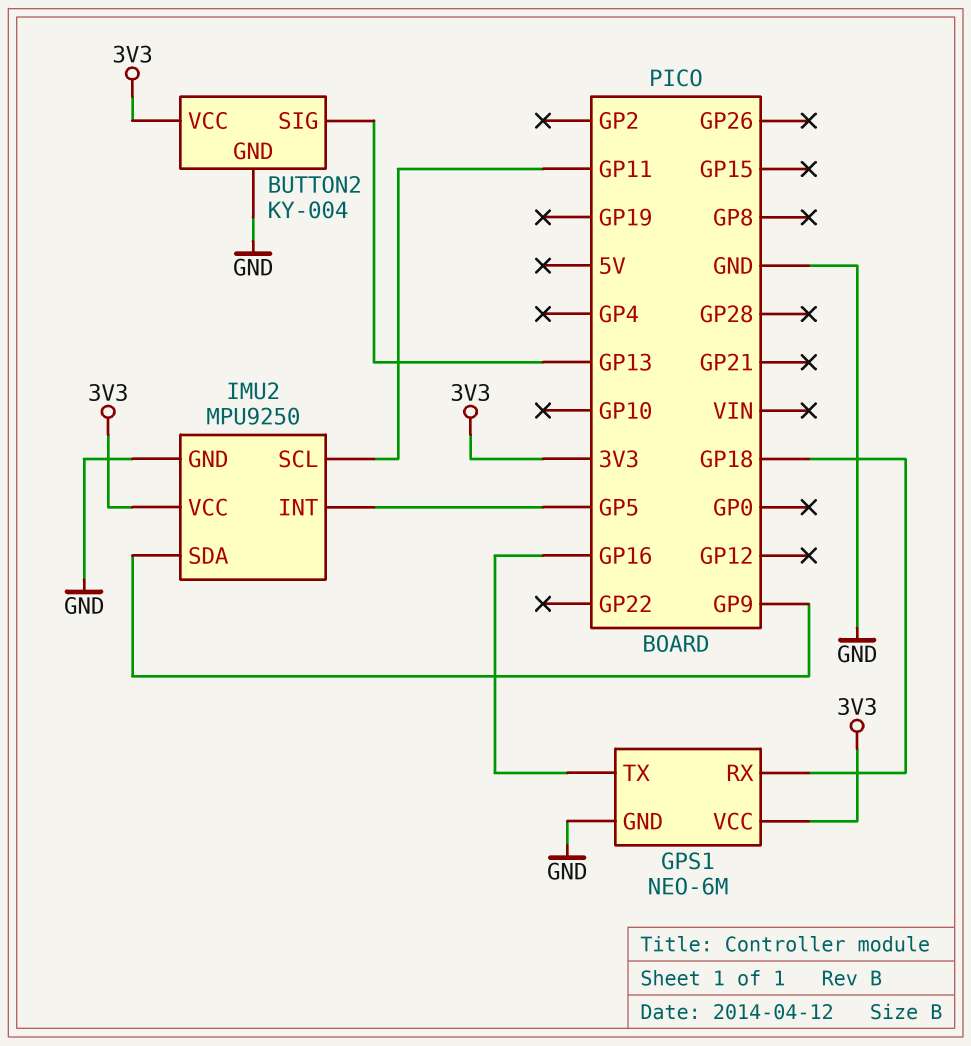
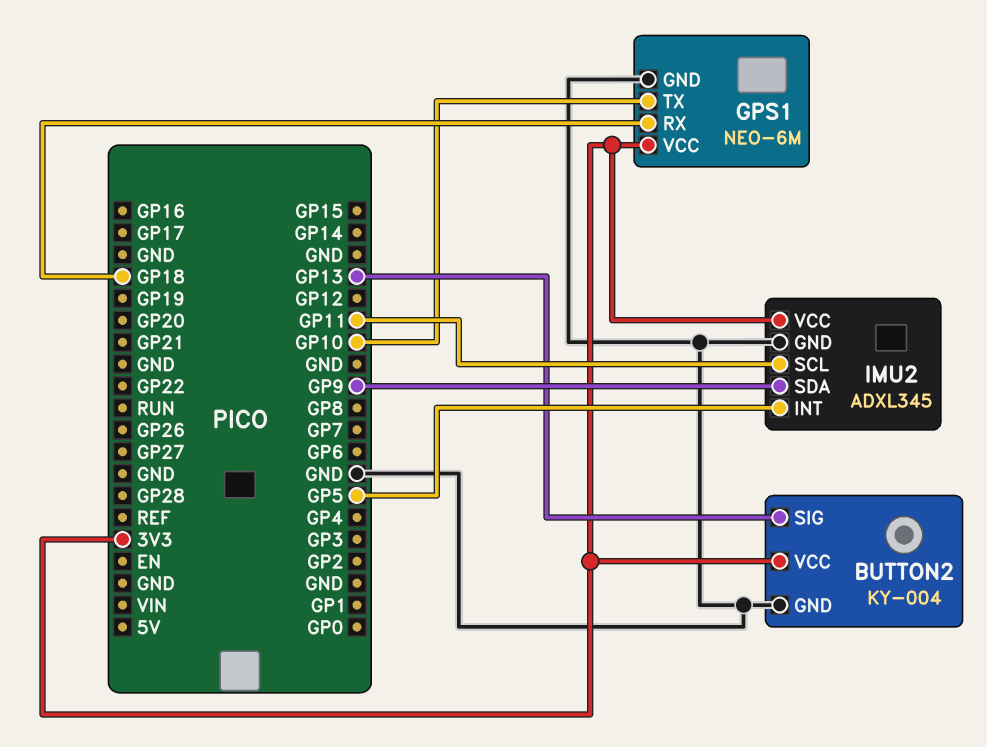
GPS1 pin TX: GP16 -> GP10
IMU2: MPU9250 -> ADXL345

